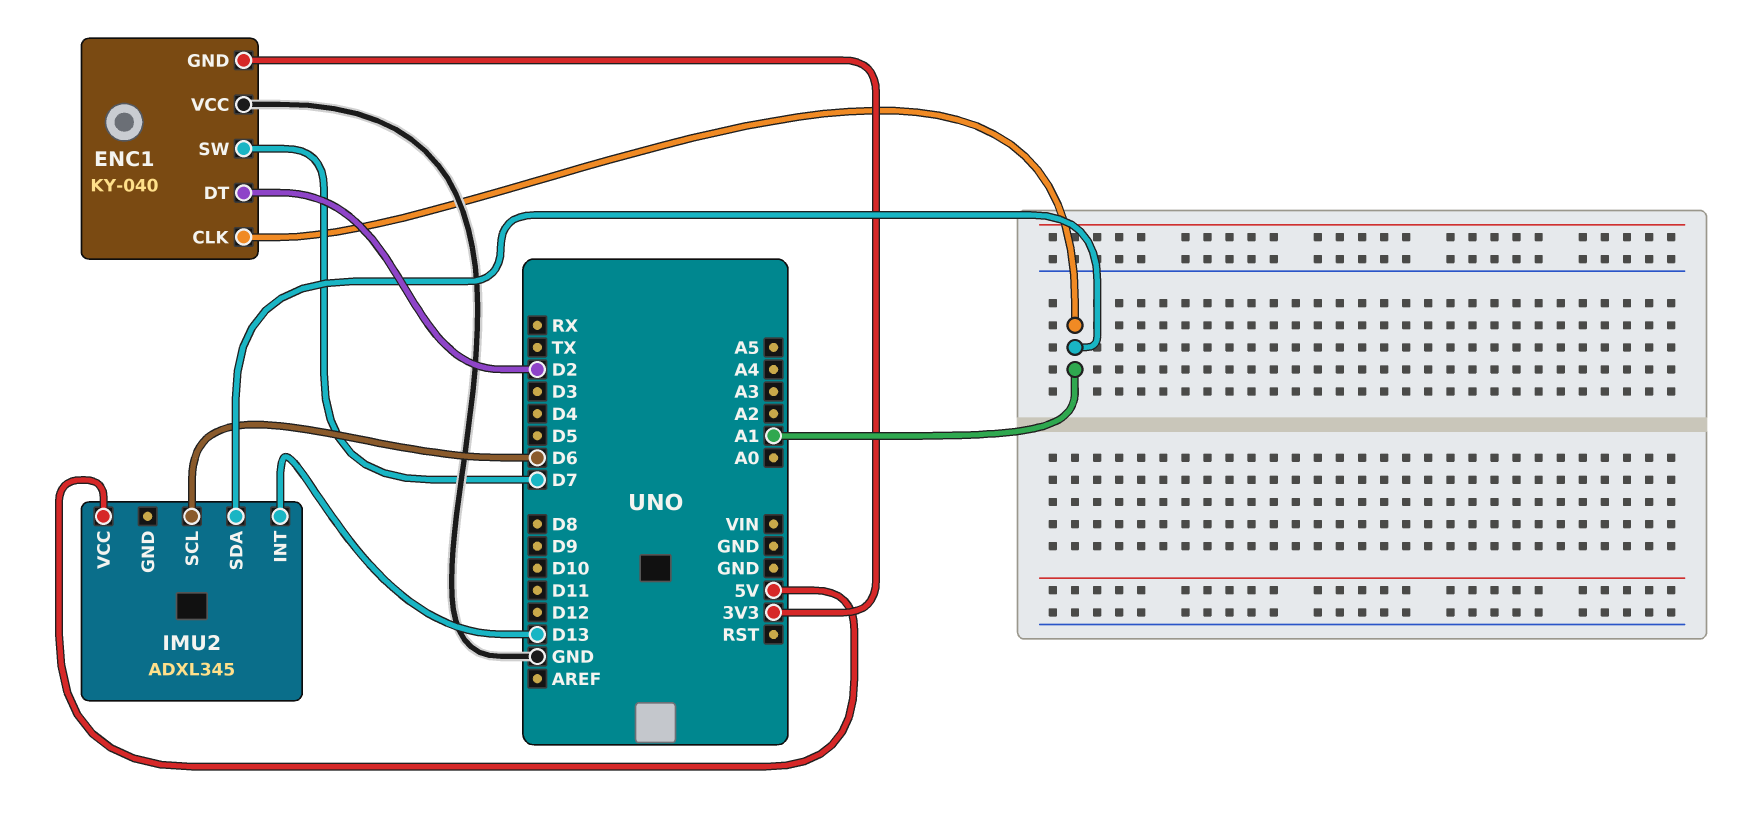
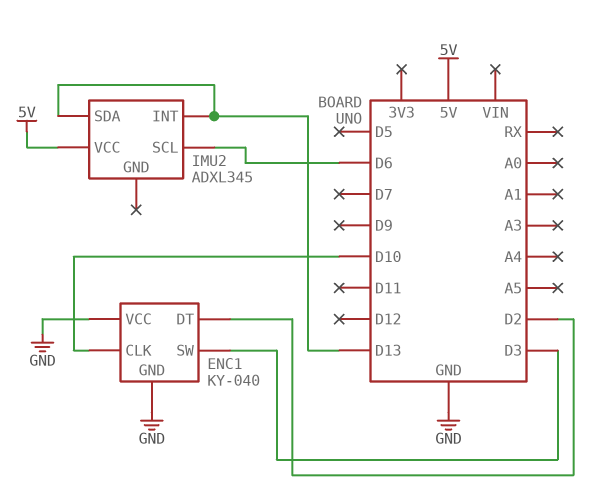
ENC1 pin CLK: A1 -> D10
ENC1 pin GND: 3V3 -> GND
ENC1 pin SW: D7 -> D3
IMU2 pin SDA: A1 -> D13

